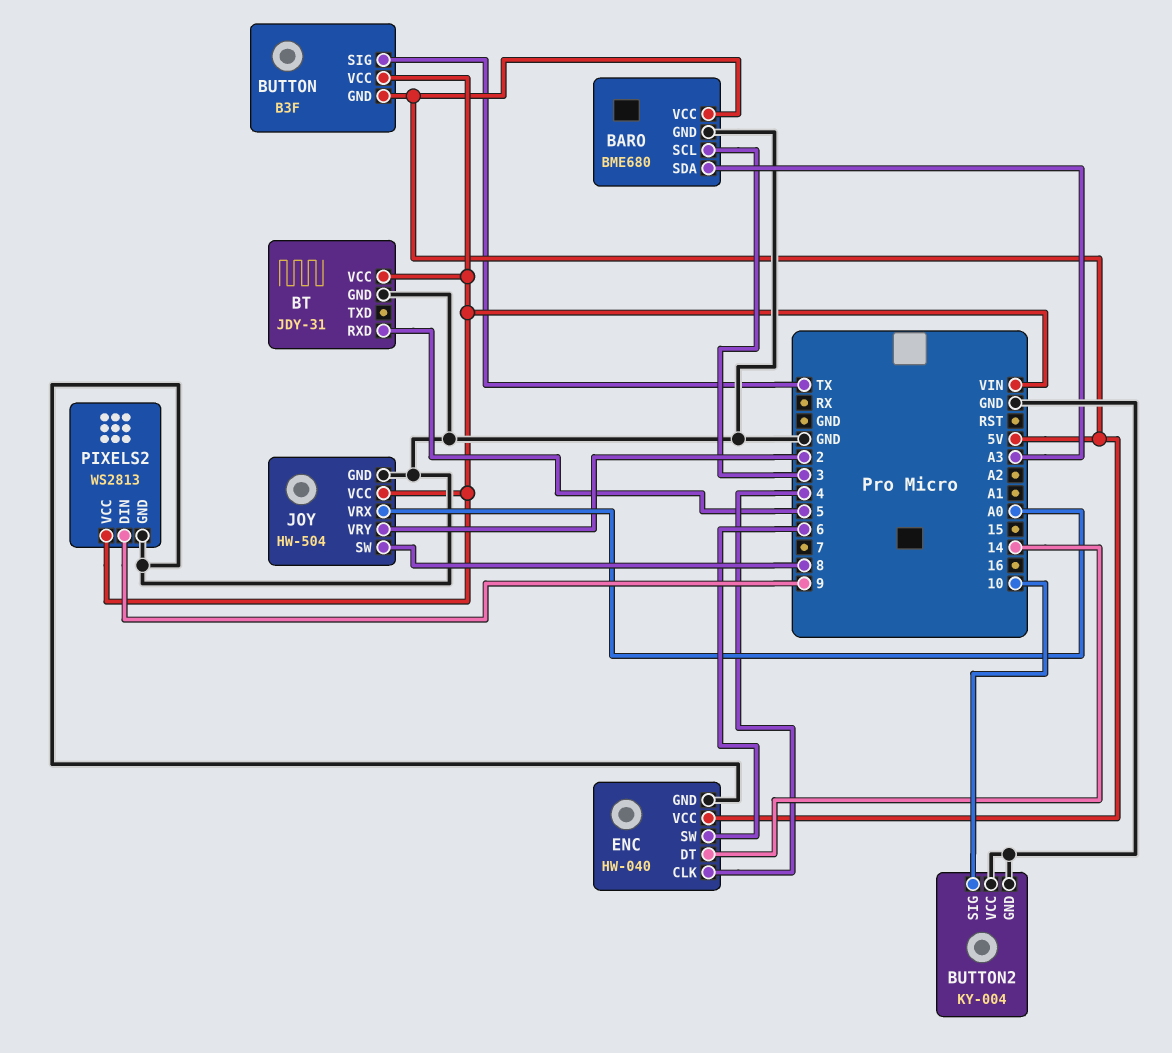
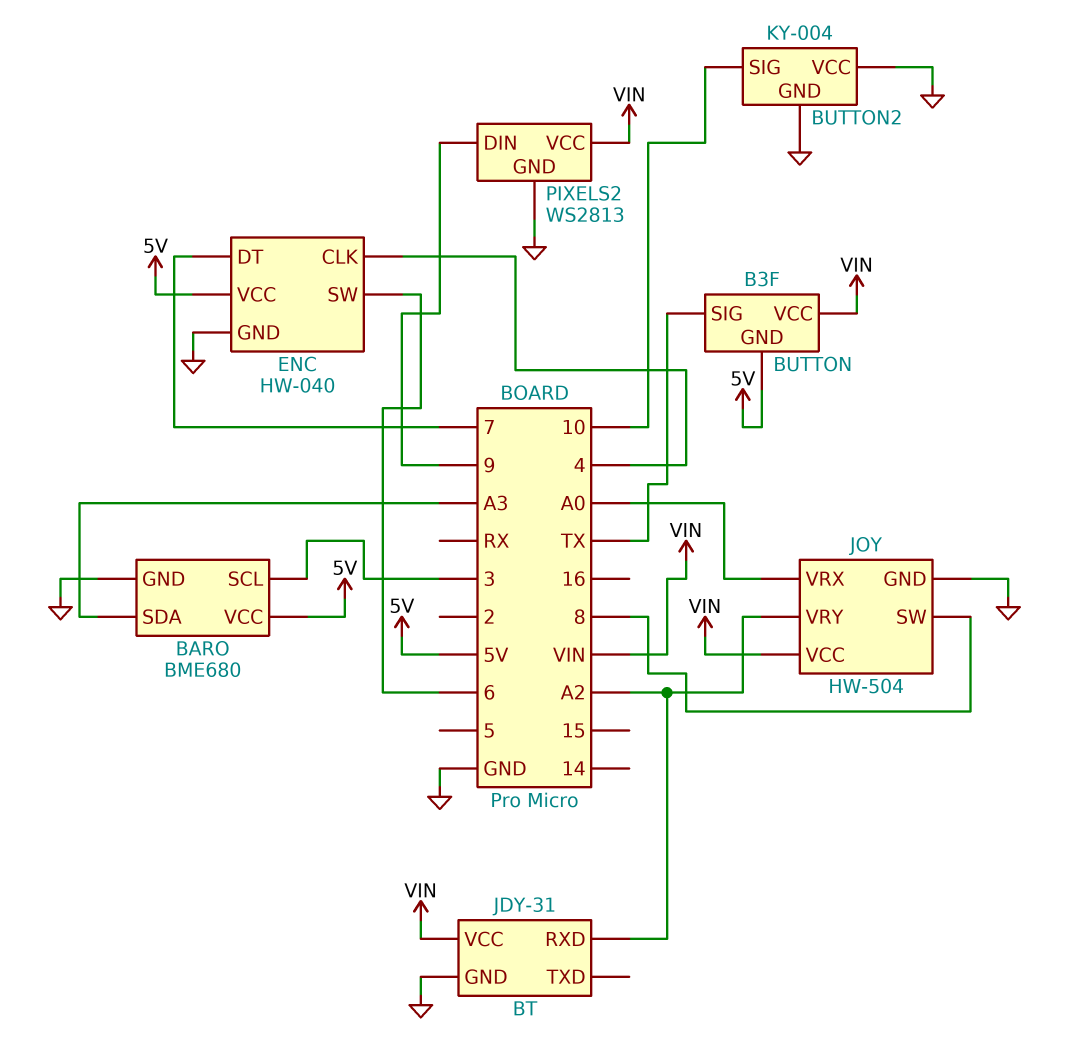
BT pin RXD: 5 -> A2
ENC pin DT: 14 -> 7
JOY pin VRY: 2 -> A2

